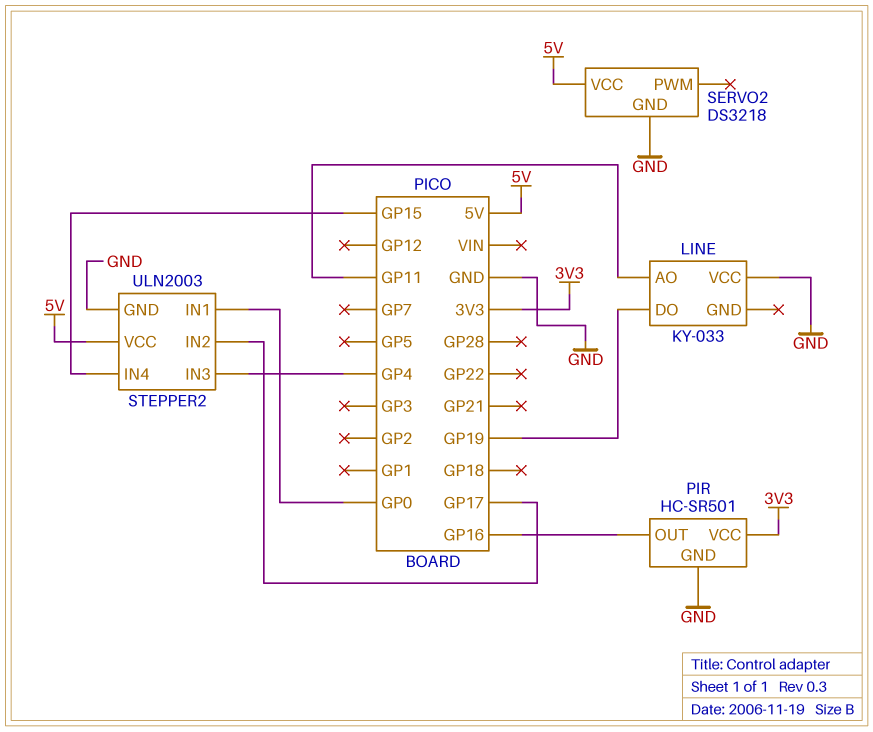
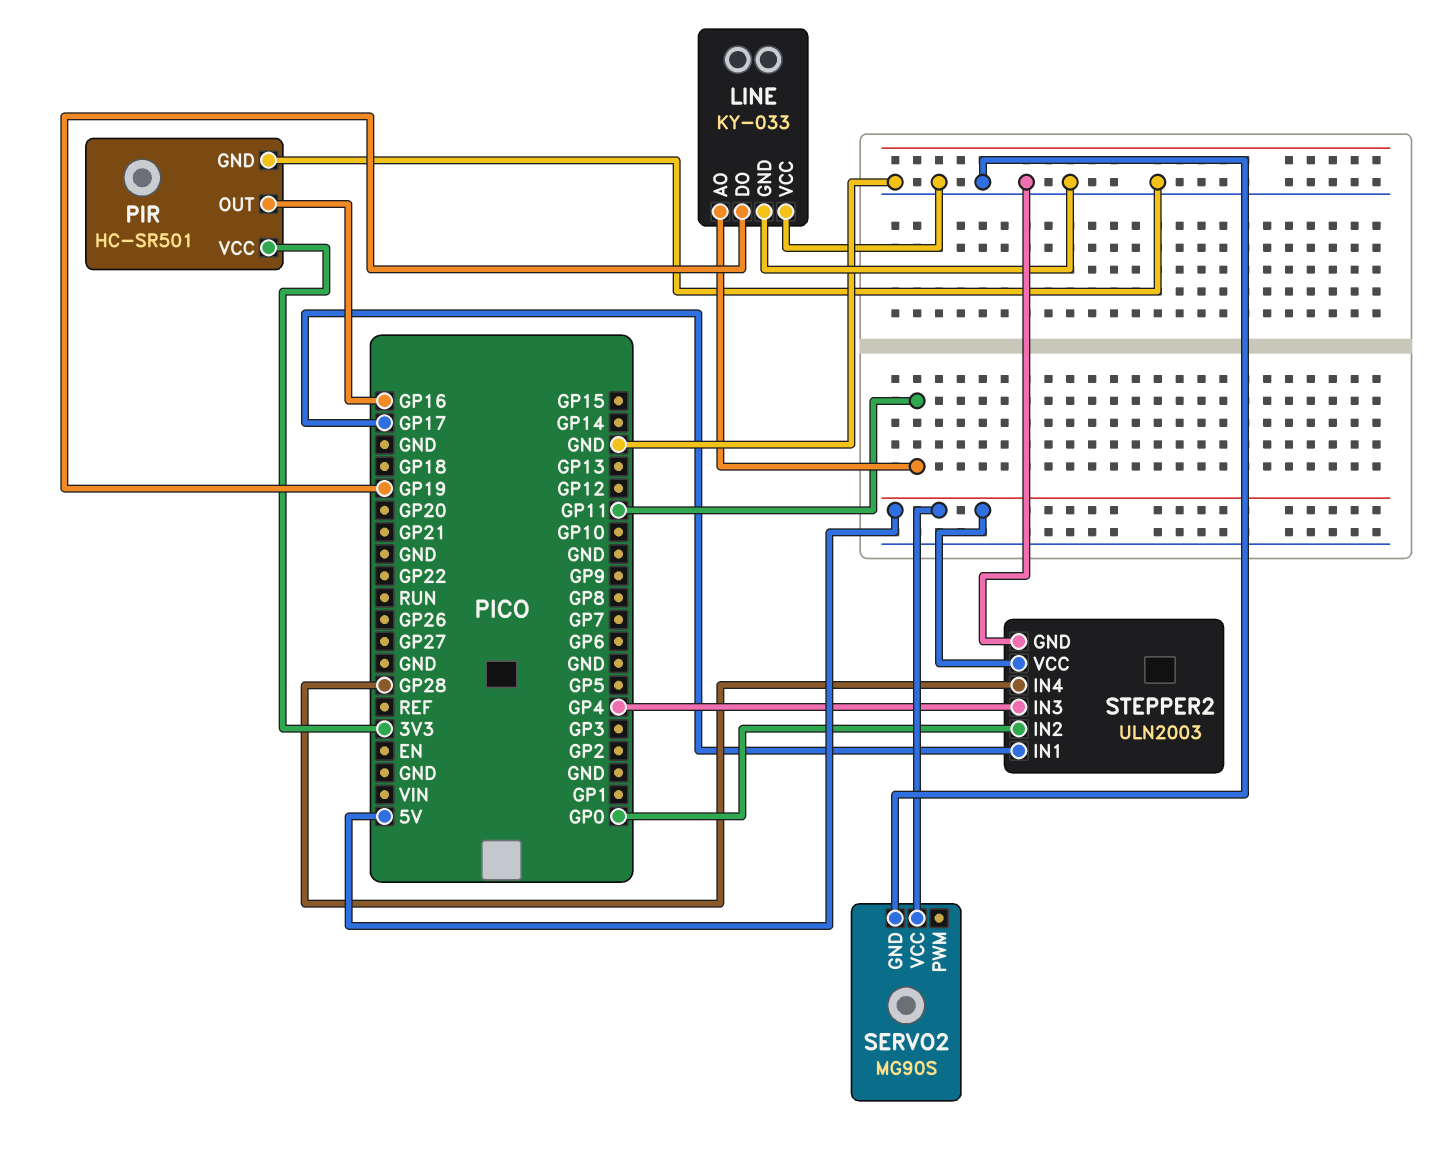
LINE pin GND: none -> GND
SERVO2: DS3218 -> MG90S
STEPPER2 pin IN1: GP0 -> GP17
STEPPER2 pin IN2: GP17 -> GP0
STEPPER2 pin IN4: GP15 -> GP28

